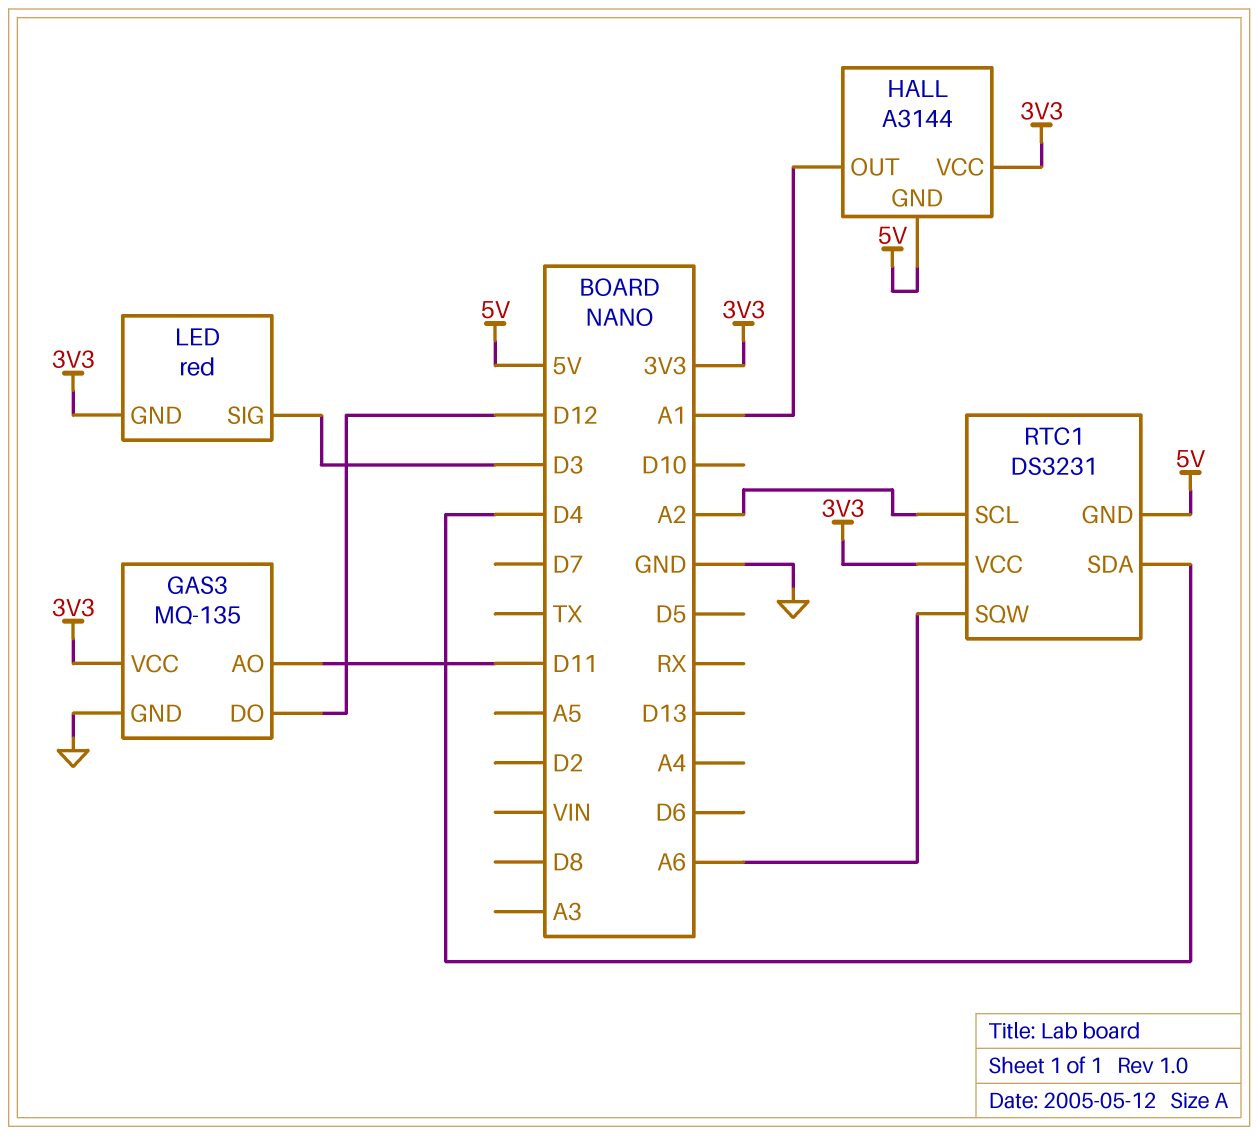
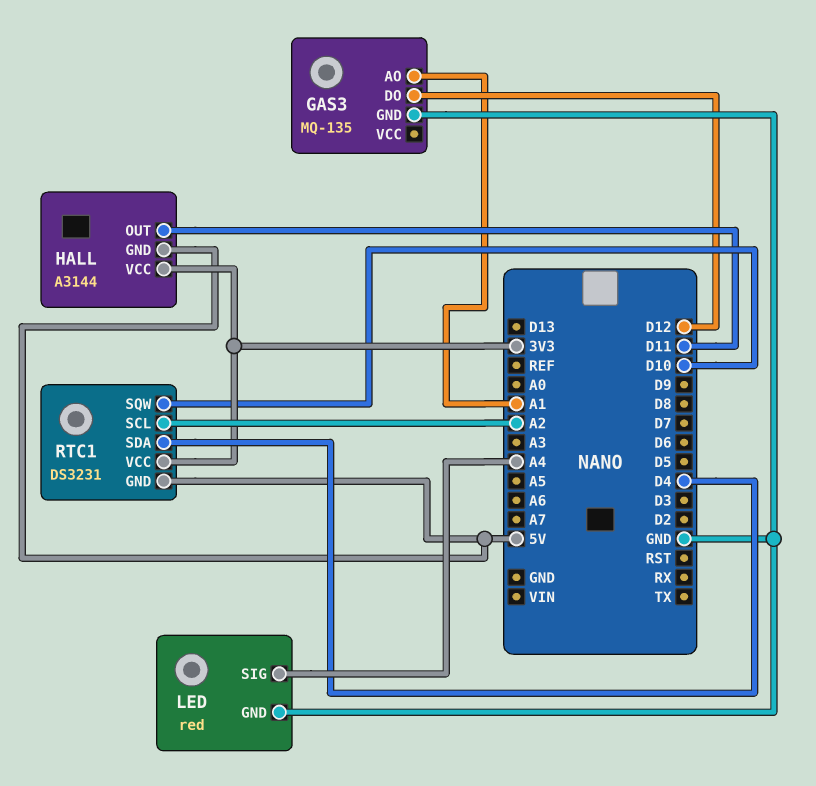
GAS3 pin AO: D11 -> A1
GAS3 pin VCC: 3V3 -> none
HALL pin OUT: A1 -> D11
LED pin GND: 3V3 -> GND
LED pin SIG: D3 -> A4
RTC1 pin SQW: A6 -> D10

